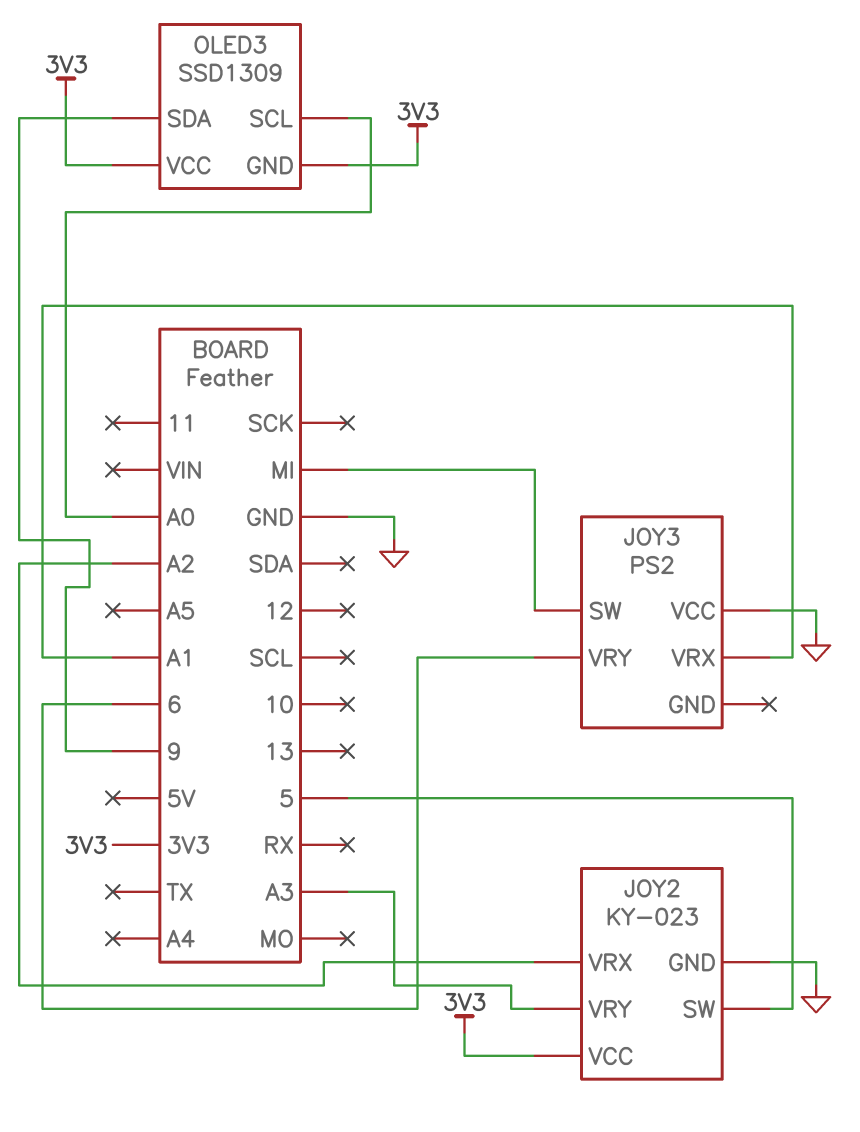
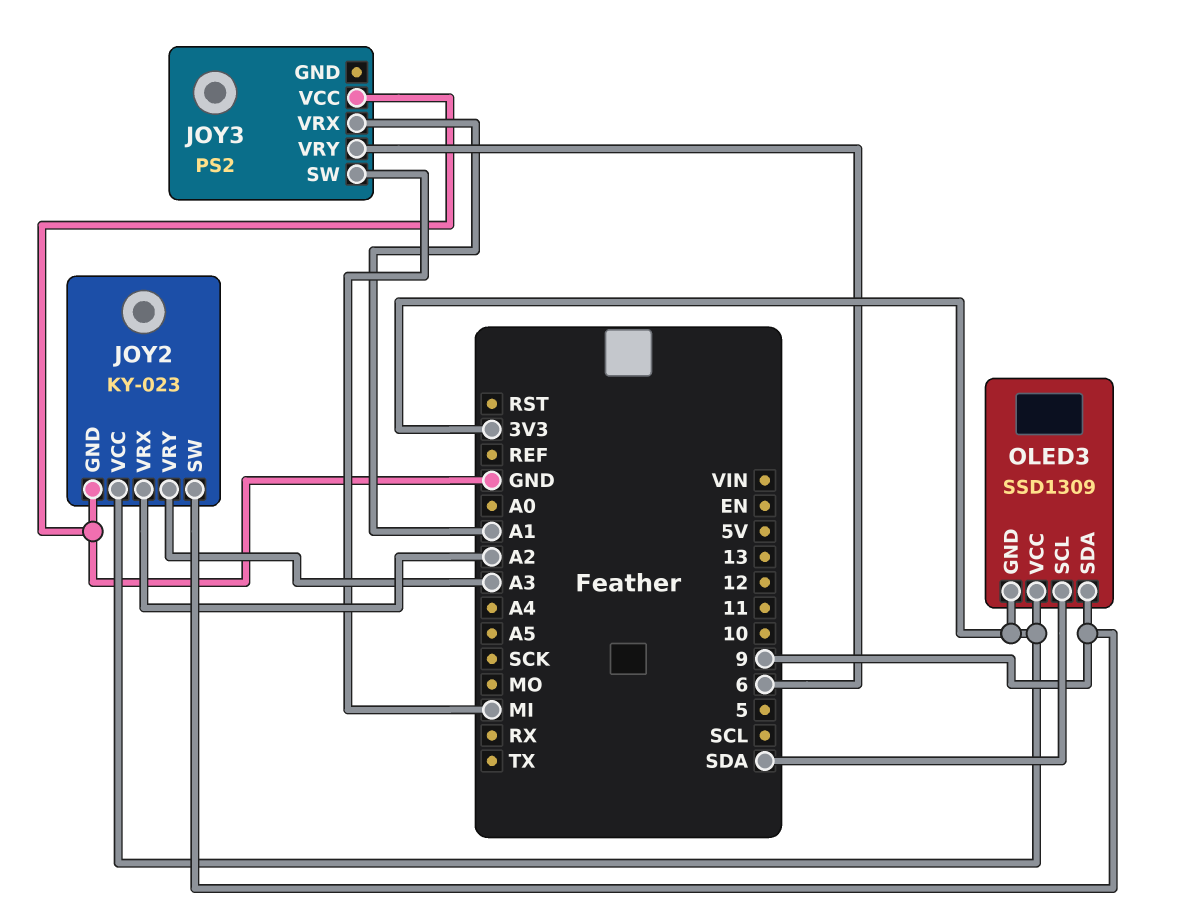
JOY2 pin SW: 5 -> 9
OLED3 pin SCL: A0 -> SDA

